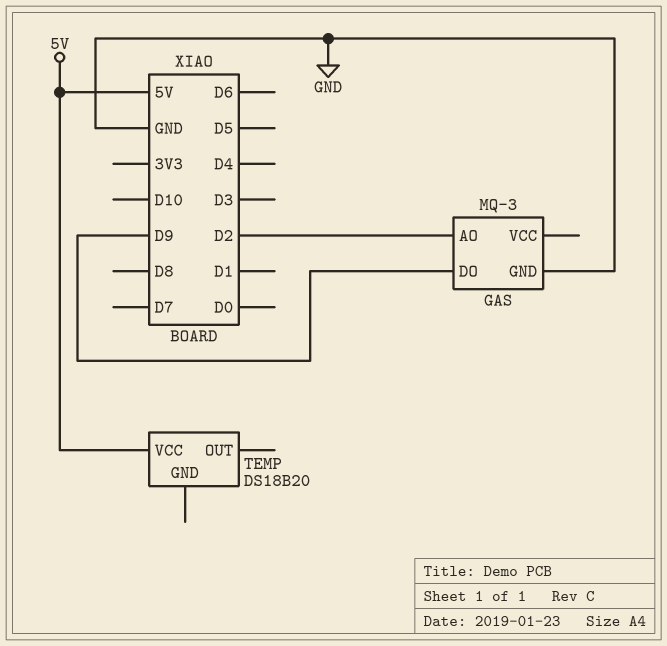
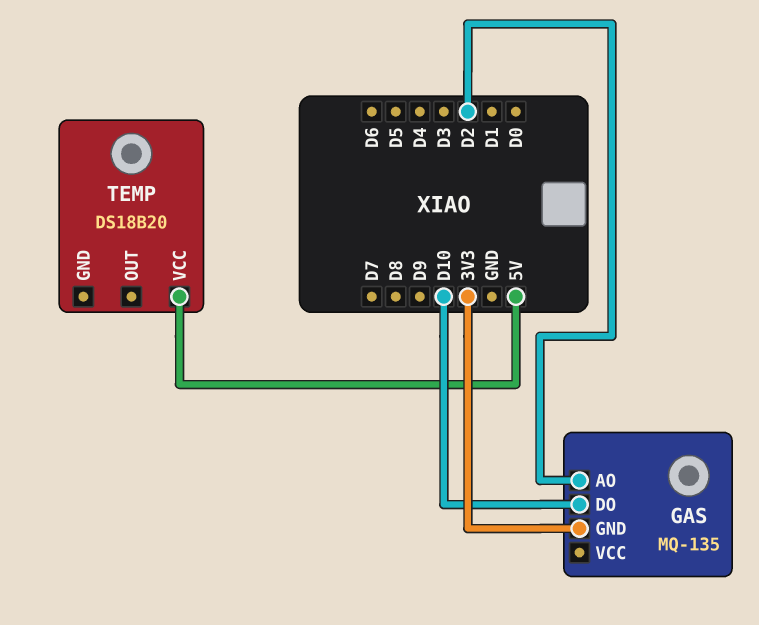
GAS: MQ-3 -> MQ-135
GAS pin DO: D9 -> D10
GAS pin GND: GND -> 3V3

